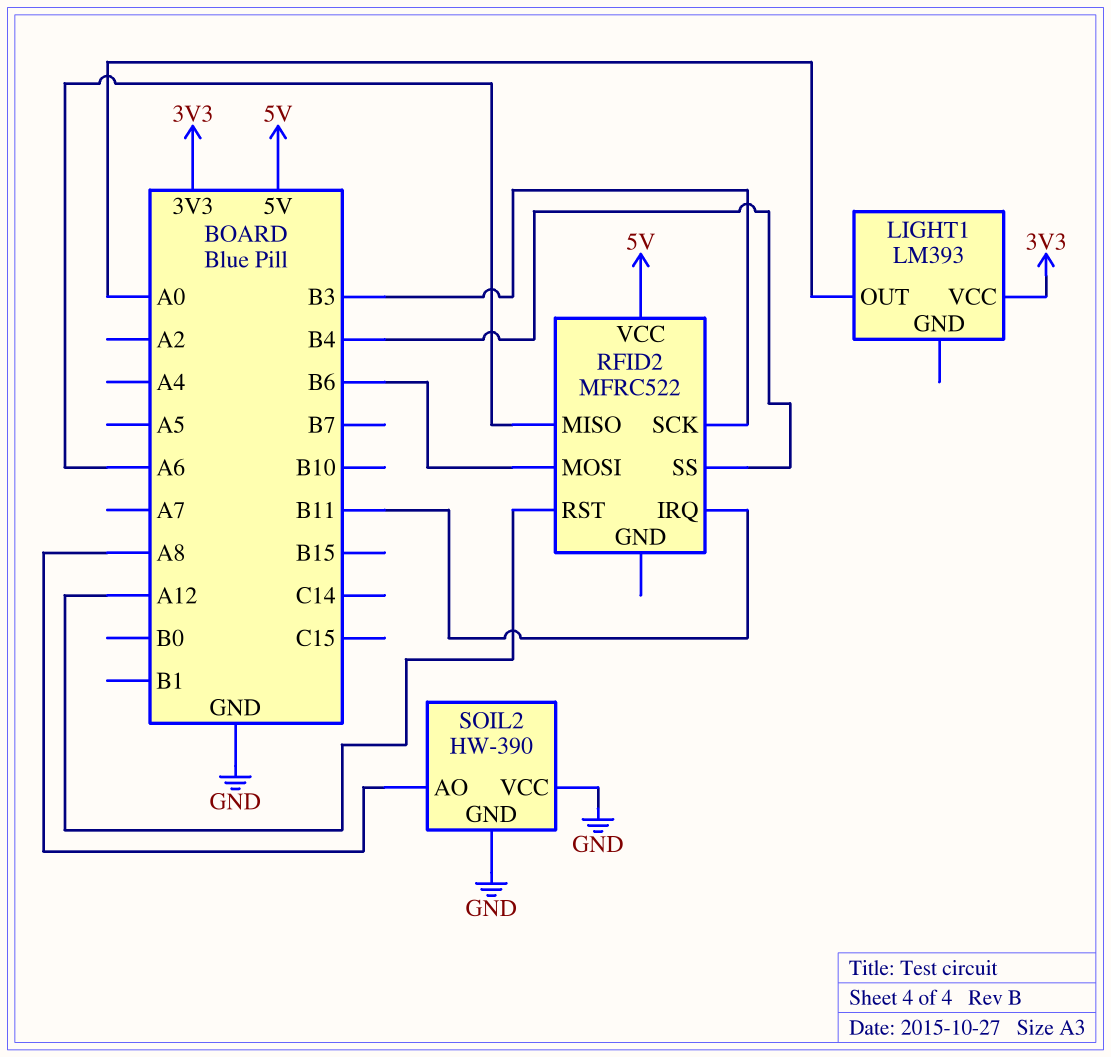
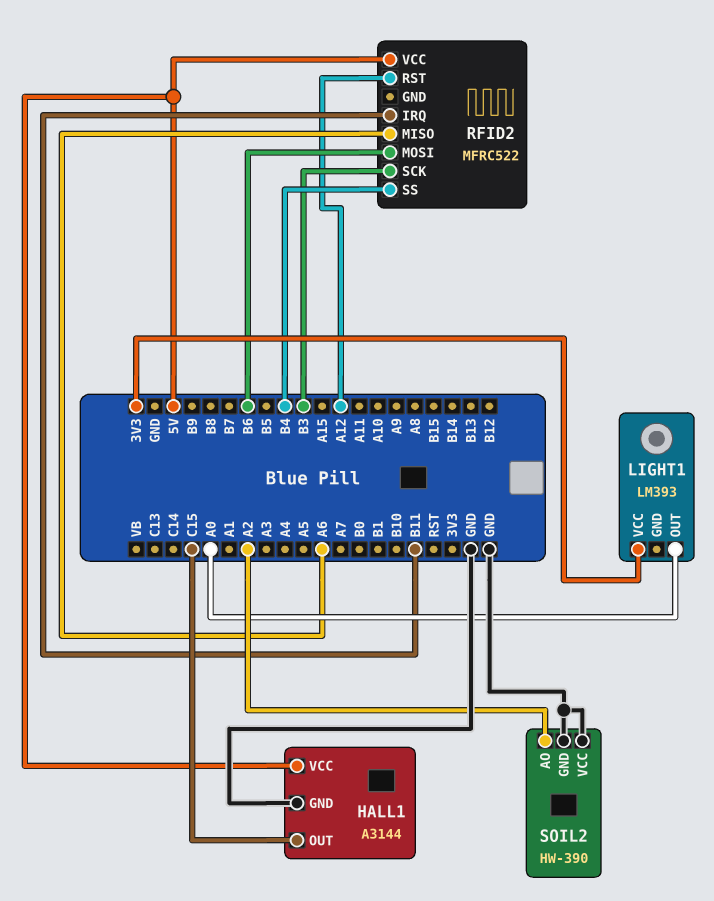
HALL1: none -> A3144
HALL1 pin GND: none -> GND
HALL1 pin OUT: none -> C15
HALL1 pin VCC: none -> 5V
SOIL2 pin AO: A8 -> A2

